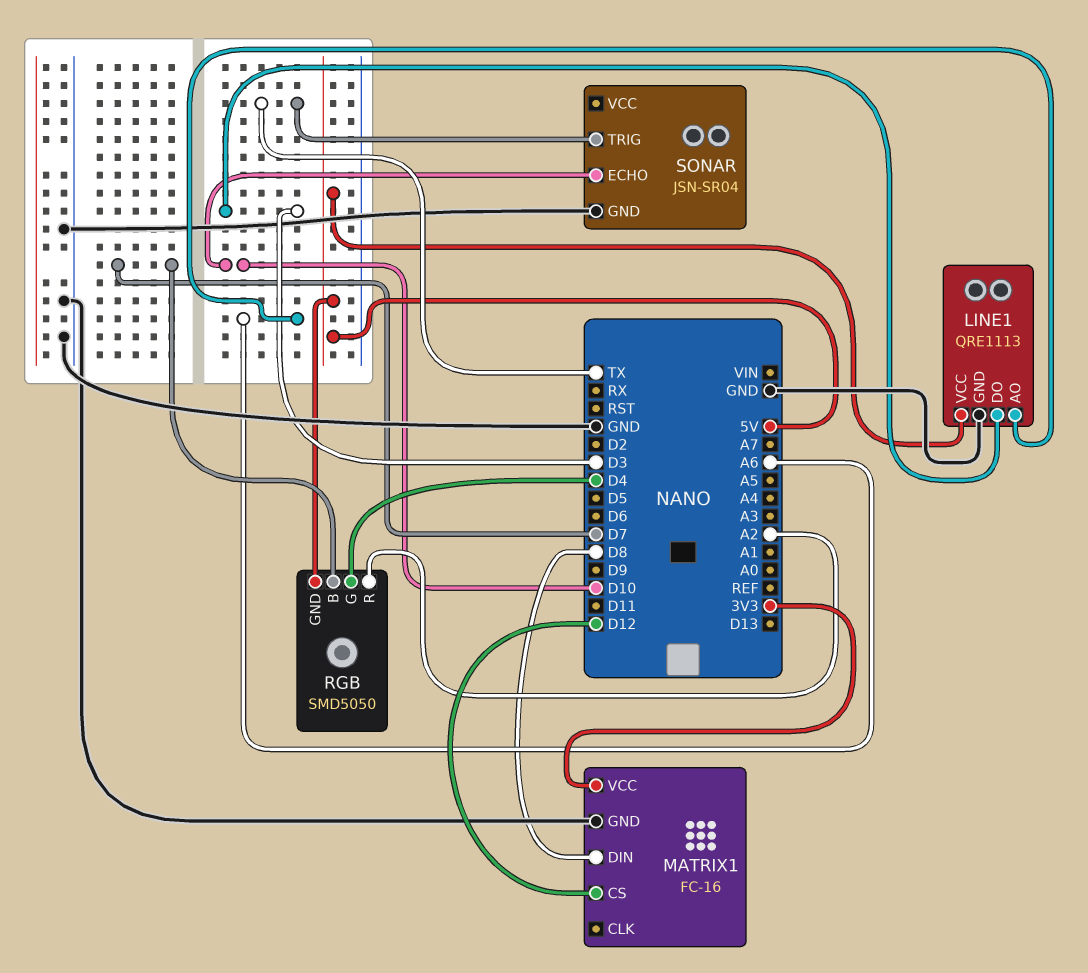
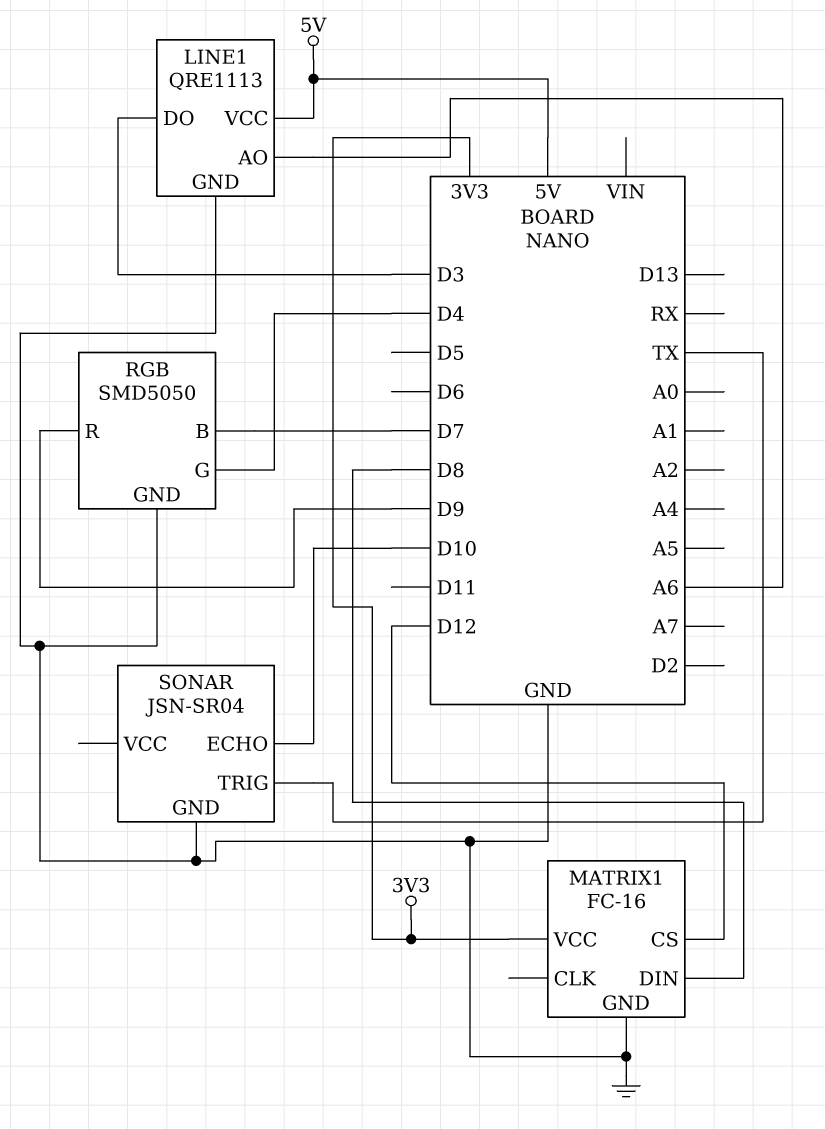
RGB pin GND: 5V -> GND
RGB pin R: A2 -> D9

